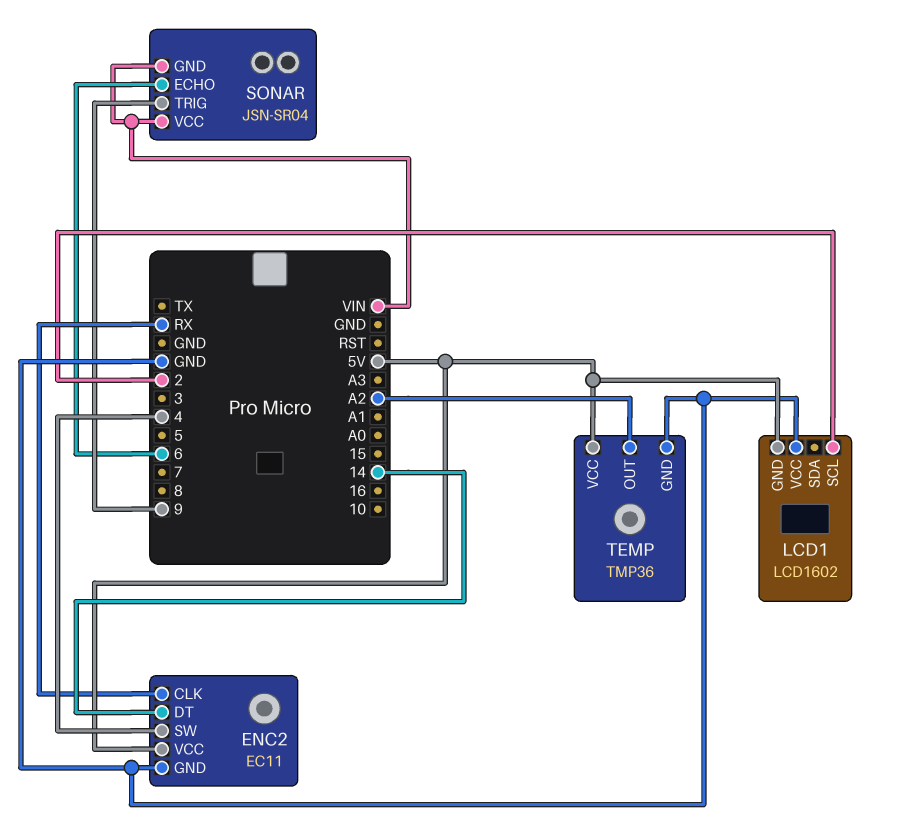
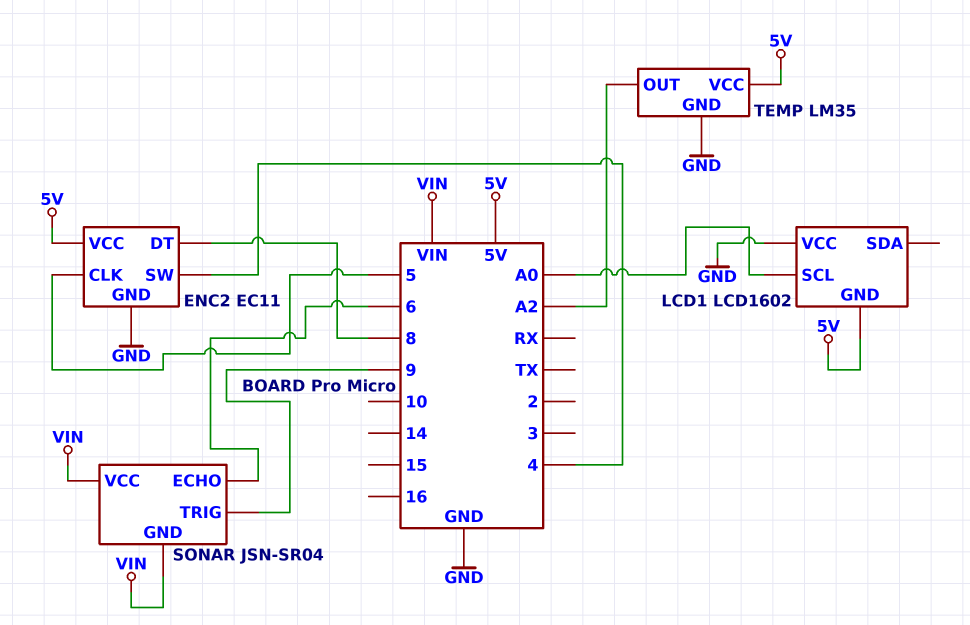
ENC2 pin CLK: RX -> 5
ENC2 pin DT: 14 -> 8
LCD1 pin SCL: 2 -> A0
TEMP: TMP36 -> LM35

